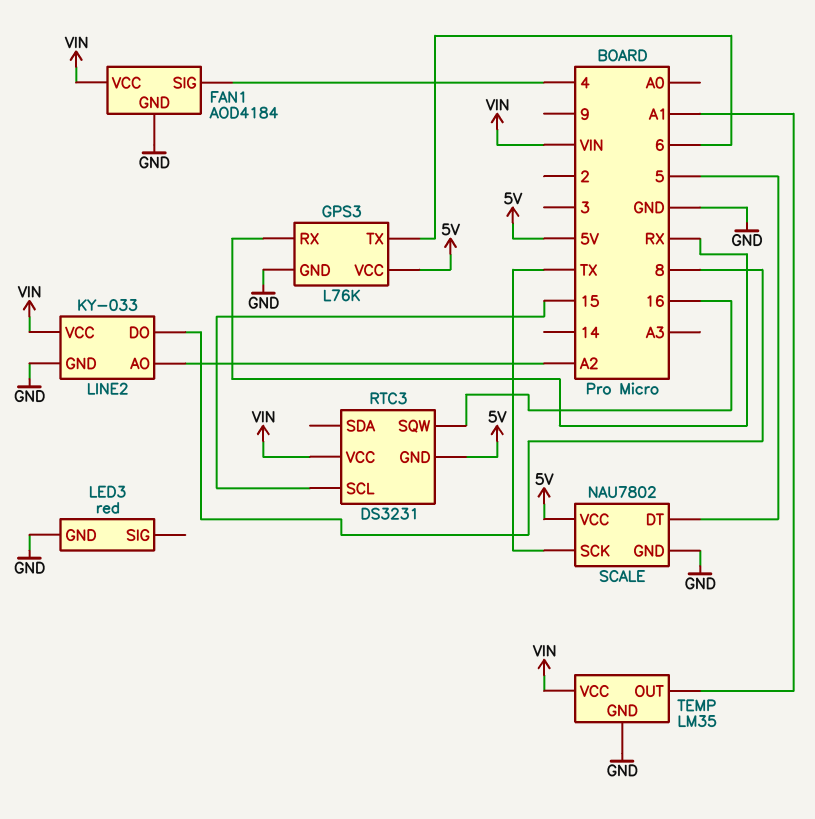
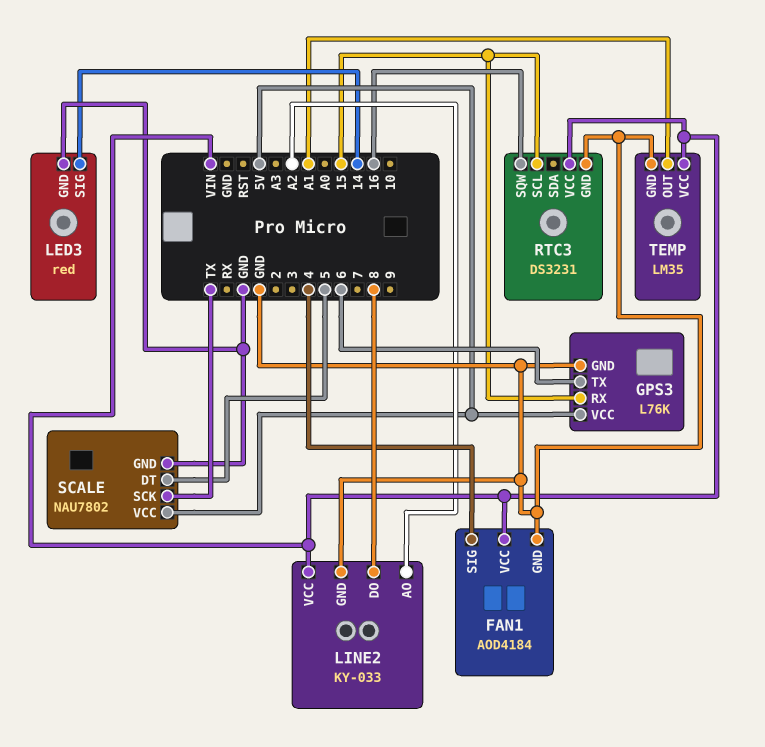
GPS3 pin RX: RX -> 15
LED3 pin SIG: none -> 14
RTC3 pin GND: 5V -> GND

